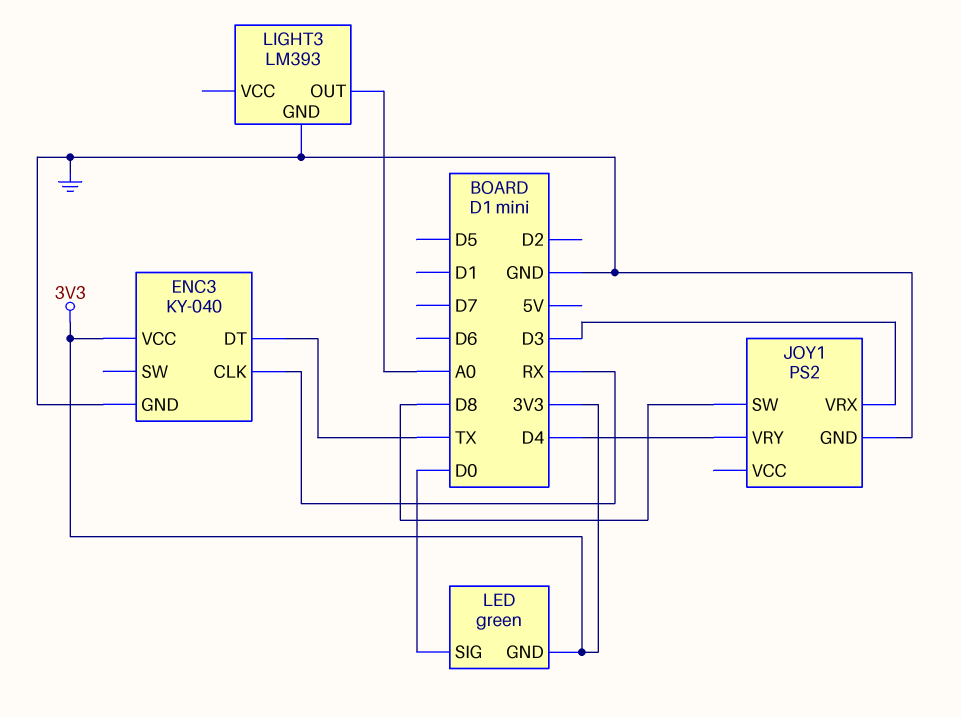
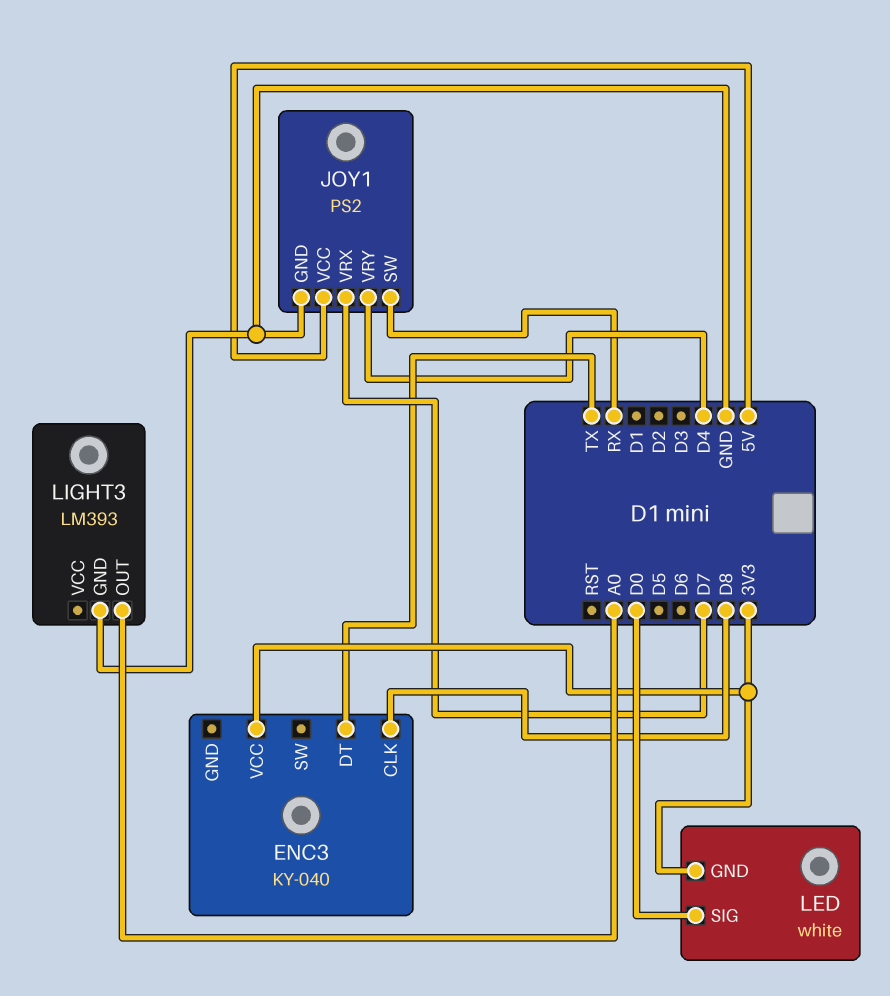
ENC3 pin CLK: RX -> D8
ENC3 pin GND: GND -> none
JOY1 pin SW: D8 -> RX
JOY1 pin VCC: none -> 5V
JOY1 pin VRX: D3 -> D7
LED: green -> white

